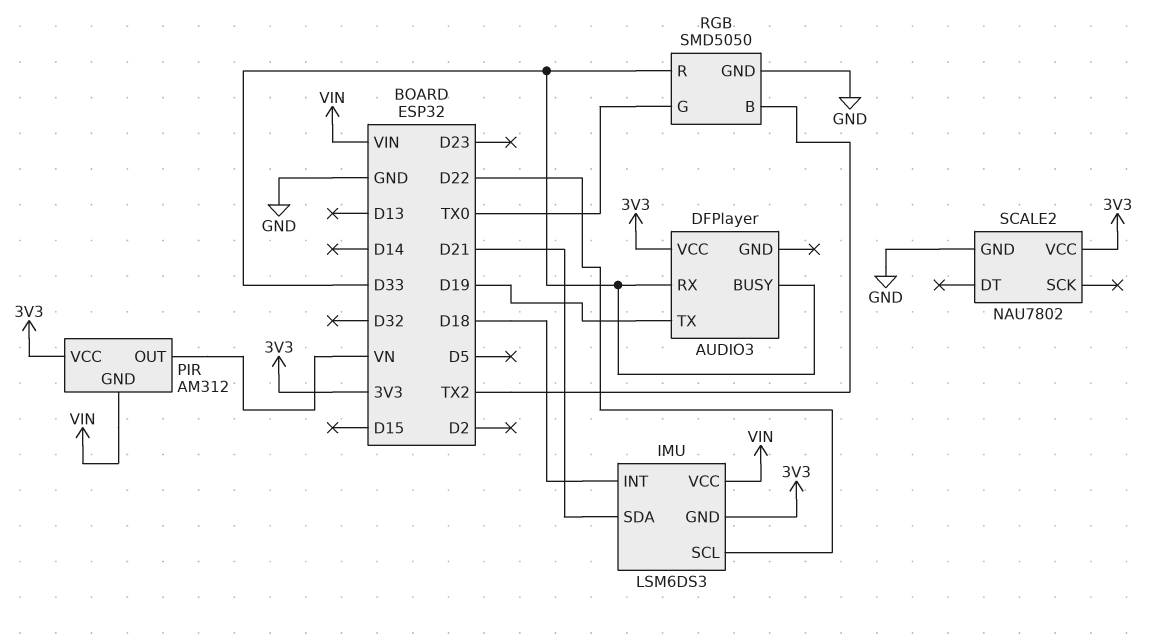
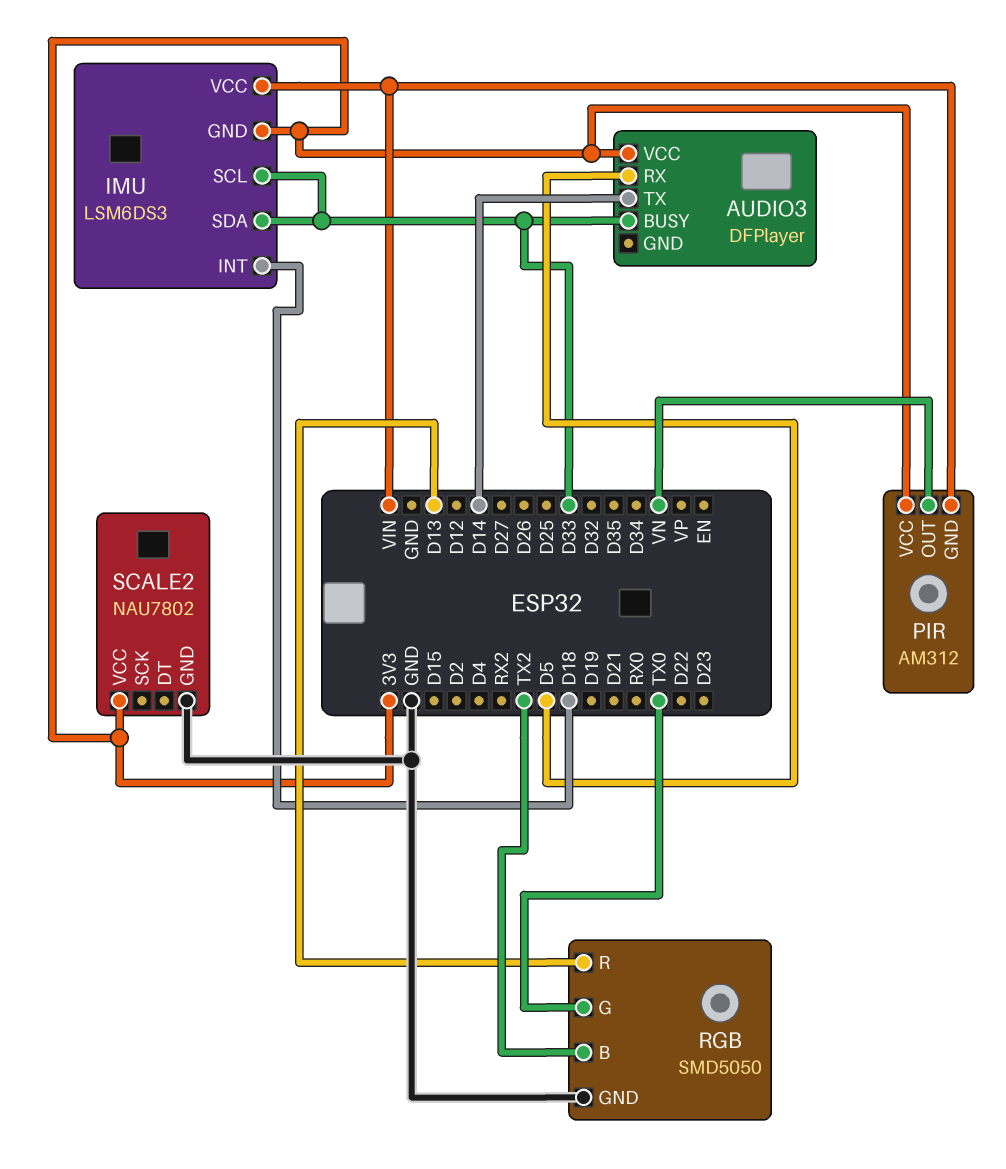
AUDIO3 pin RX: D33 -> D5
AUDIO3 pin TX: D19 -> D14
IMU pin SCL: D22 -> D33
IMU pin SDA: D21 -> D33
RGB pin R: D33 -> D13

